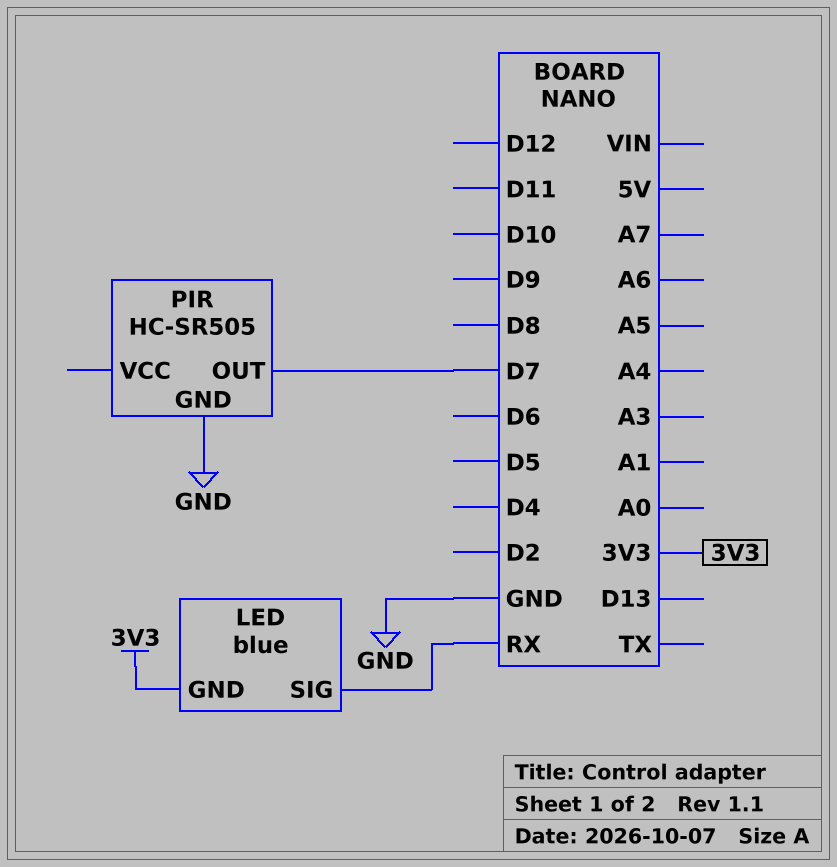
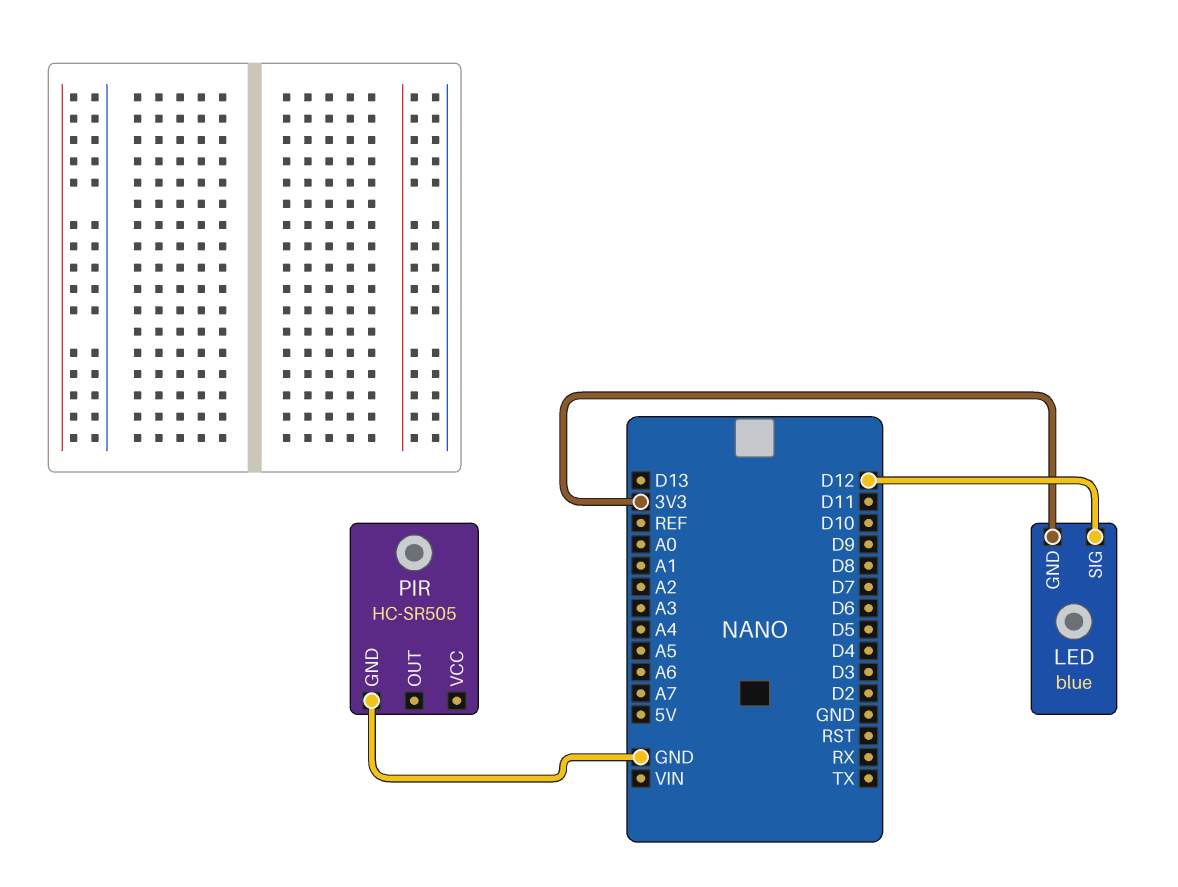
LED pin SIG: RX -> D12
PIR pin OUT: D7 -> none

